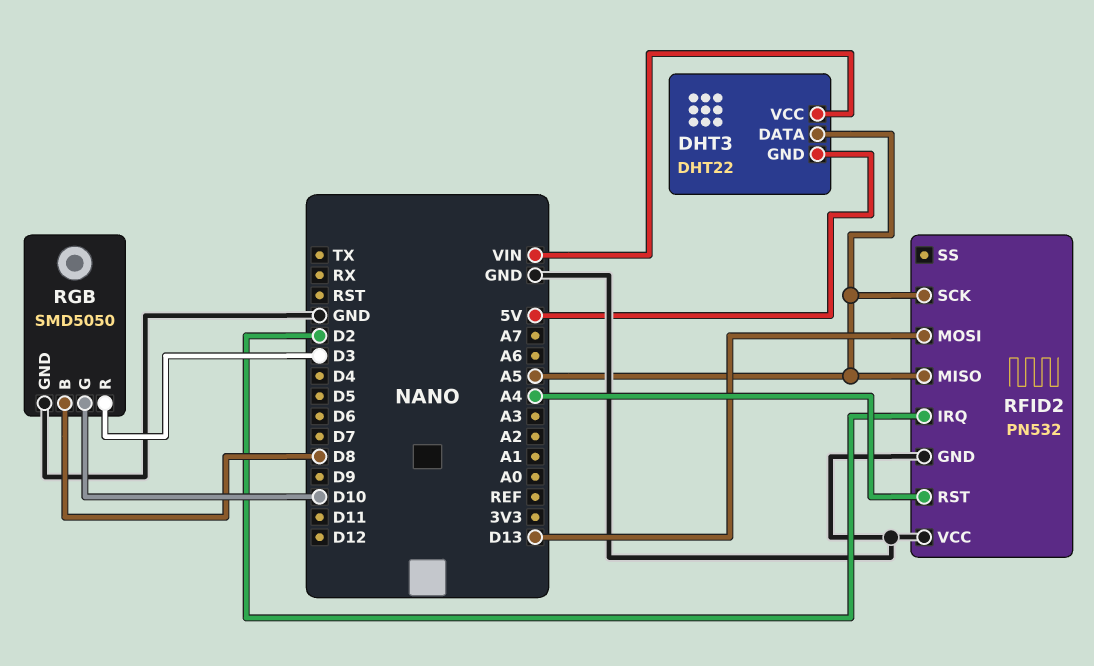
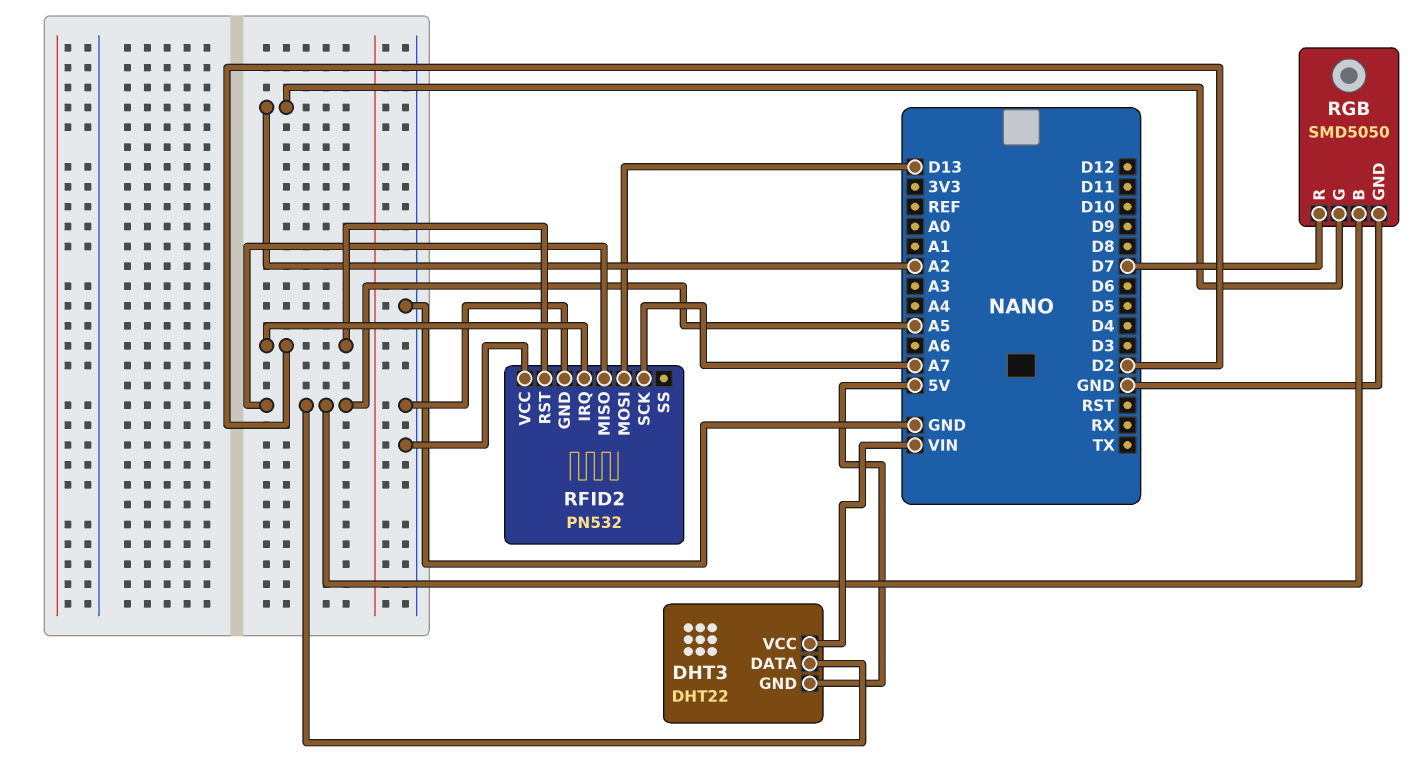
RFID2 pin RST: A4 -> D2
RFID2 pin SCK: A5 -> A7
RGB pin B: D8 -> A5
RGB pin G: D10 -> A2
RGB pin R: D3 -> D7

